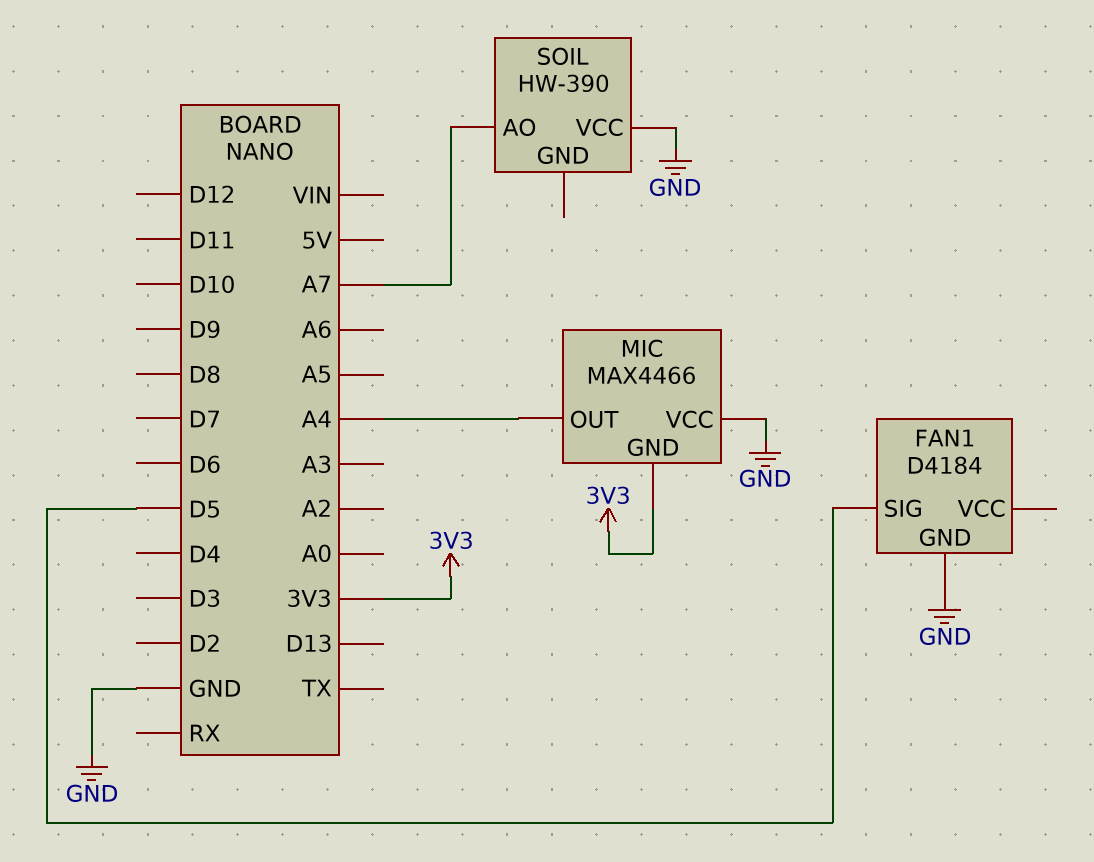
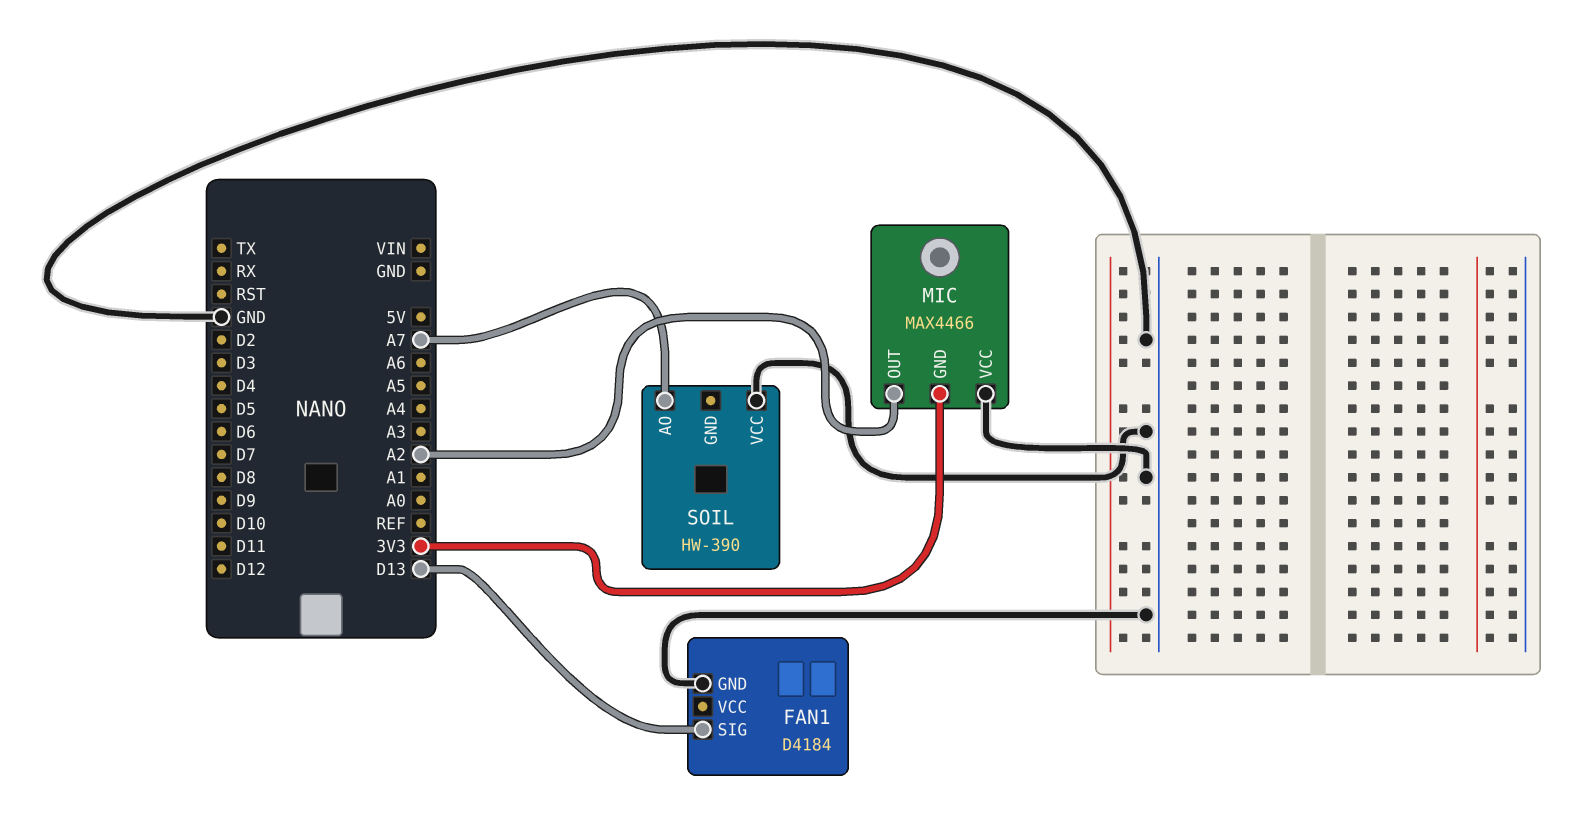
FAN1 pin SIG: D5 -> D13
MIC pin OUT: A4 -> A2

